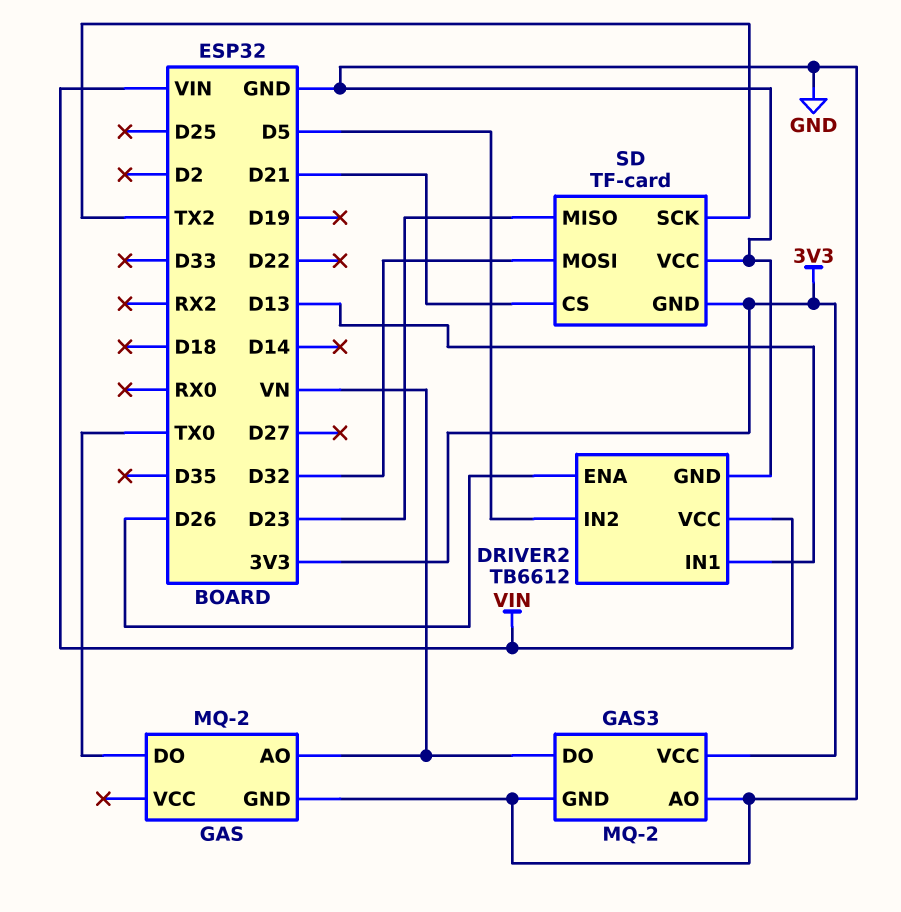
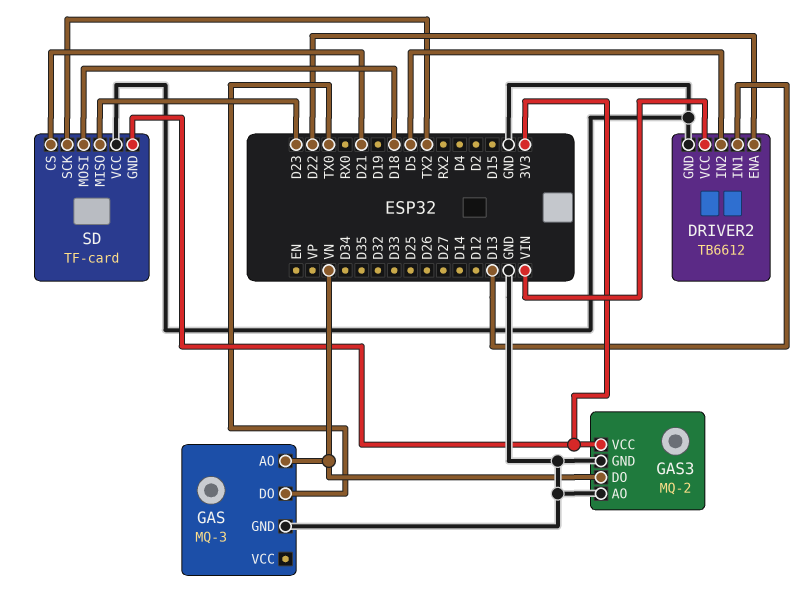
DRIVER2 pin ENA: D26 -> D22
GAS: MQ-2 -> MQ-3
SD pin MOSI: D32 -> D18

